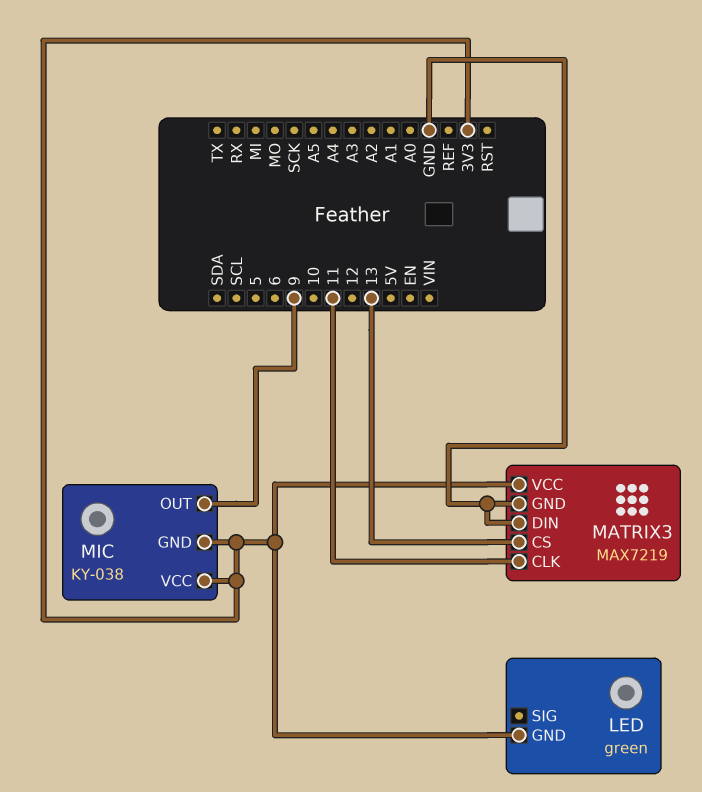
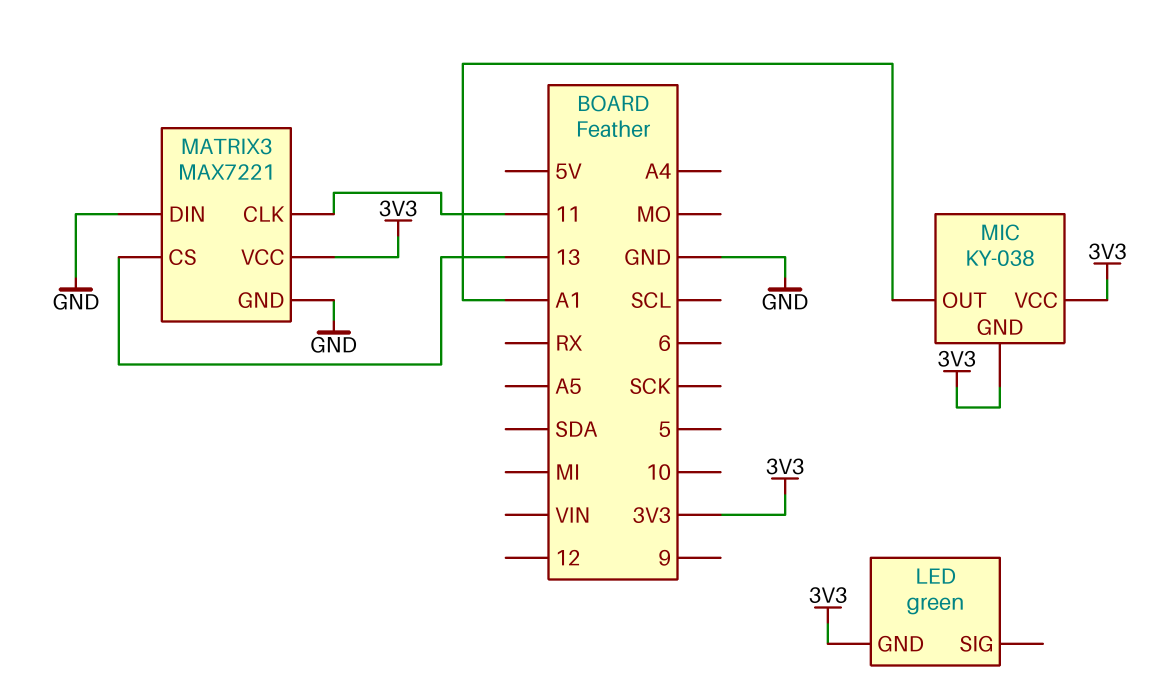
MATRIX3: MAX7219 -> MAX7221
MIC pin OUT: 9 -> A1

